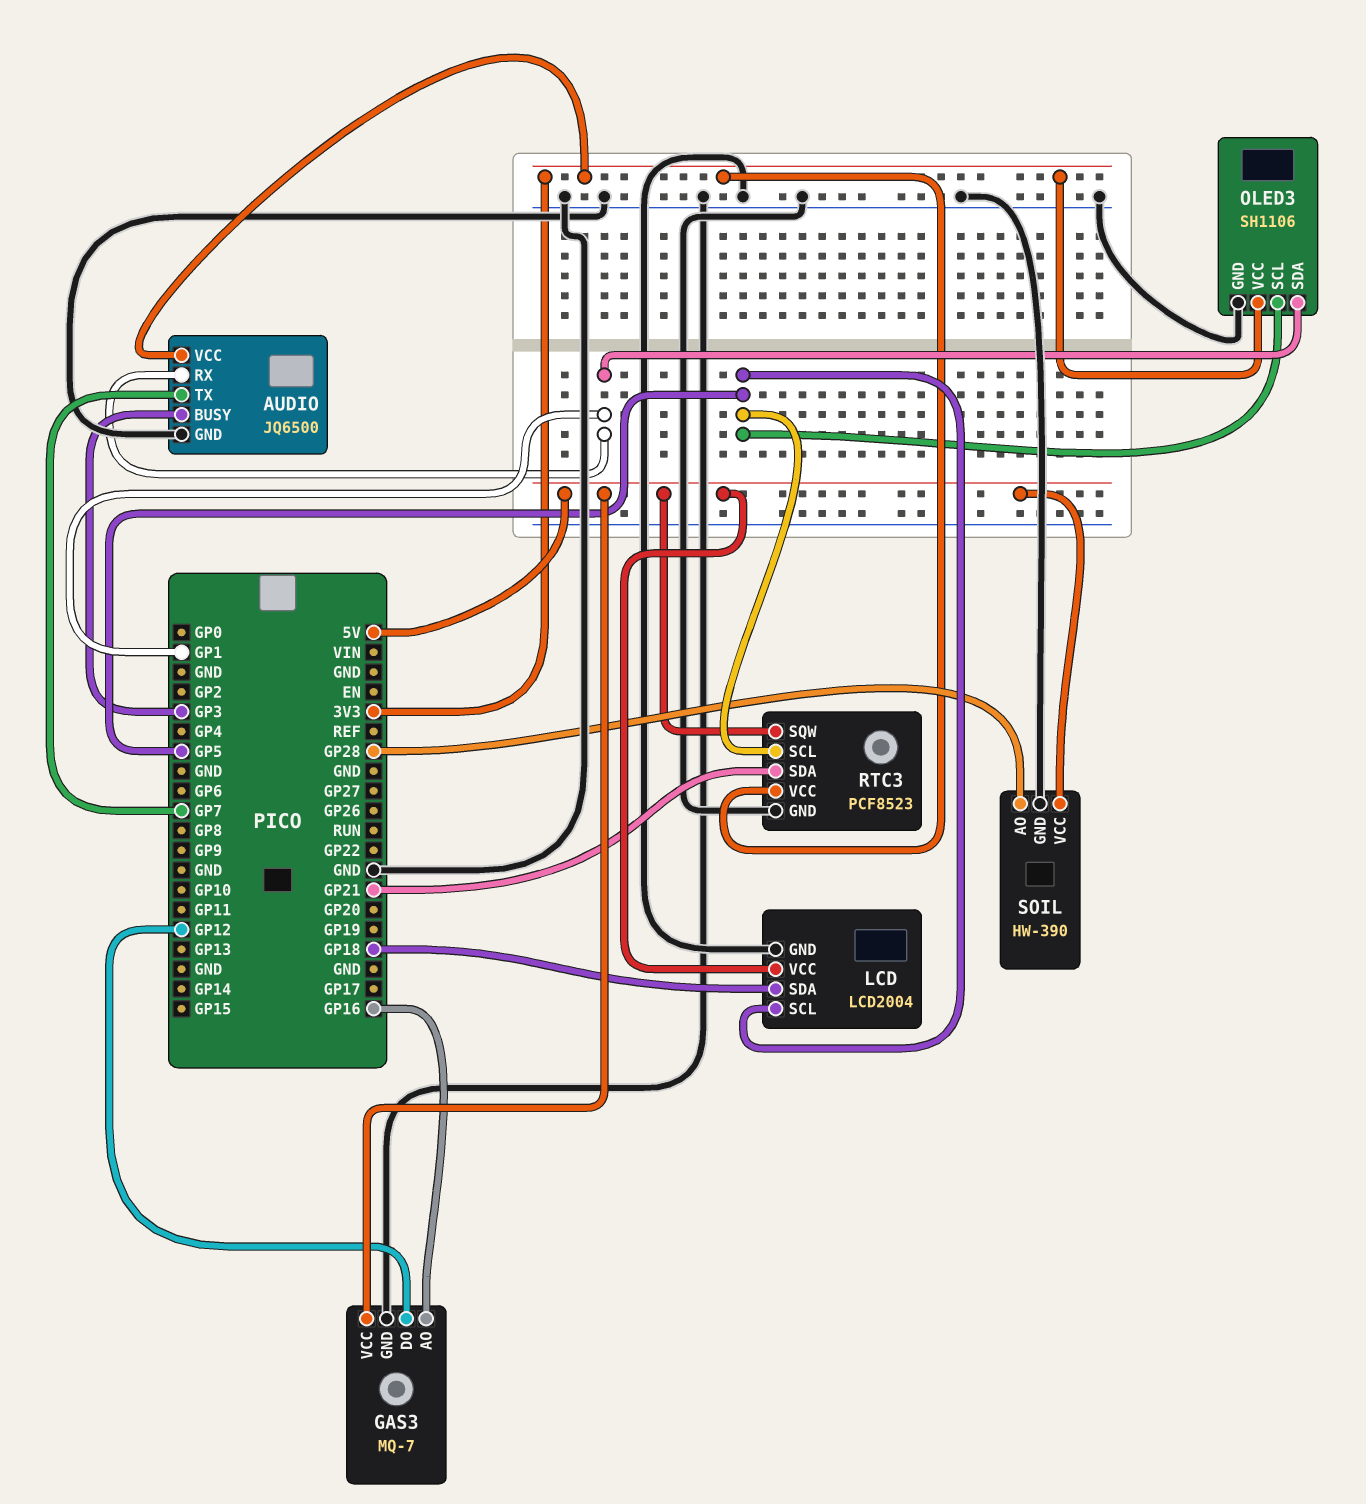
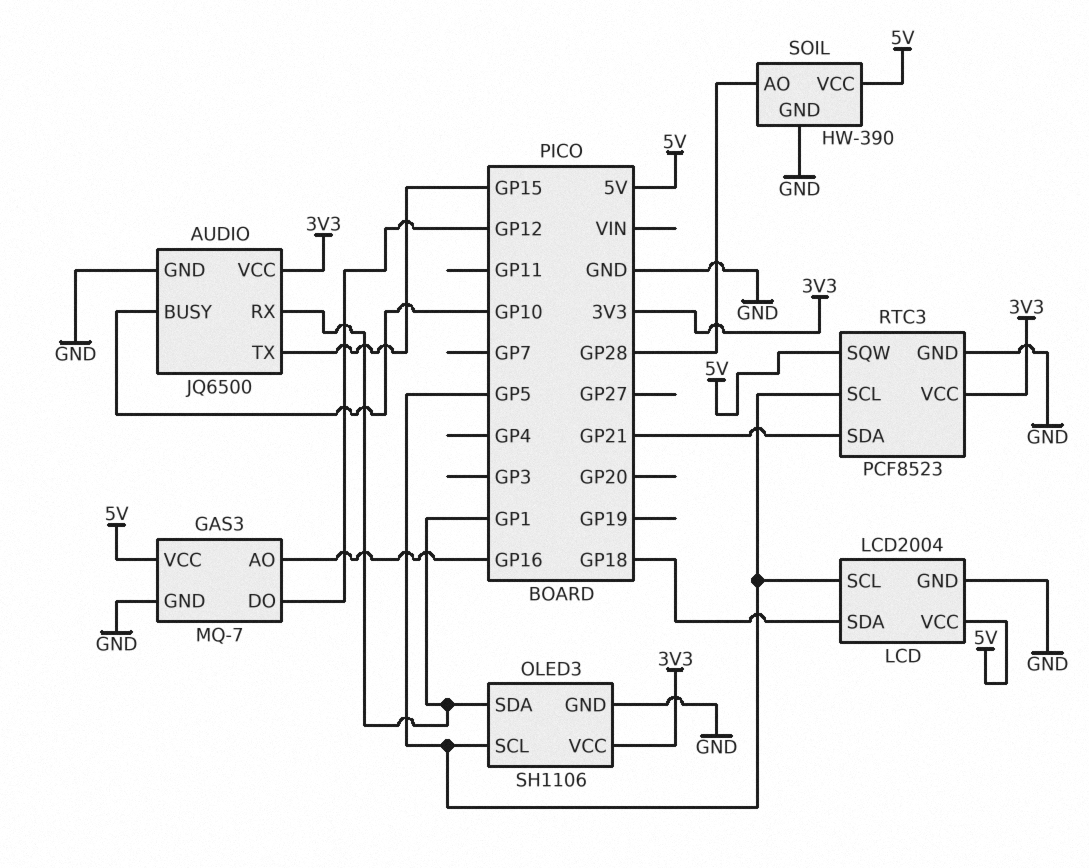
AUDIO pin BUSY: GP3 -> GP10
AUDIO pin TX: GP7 -> GP15

